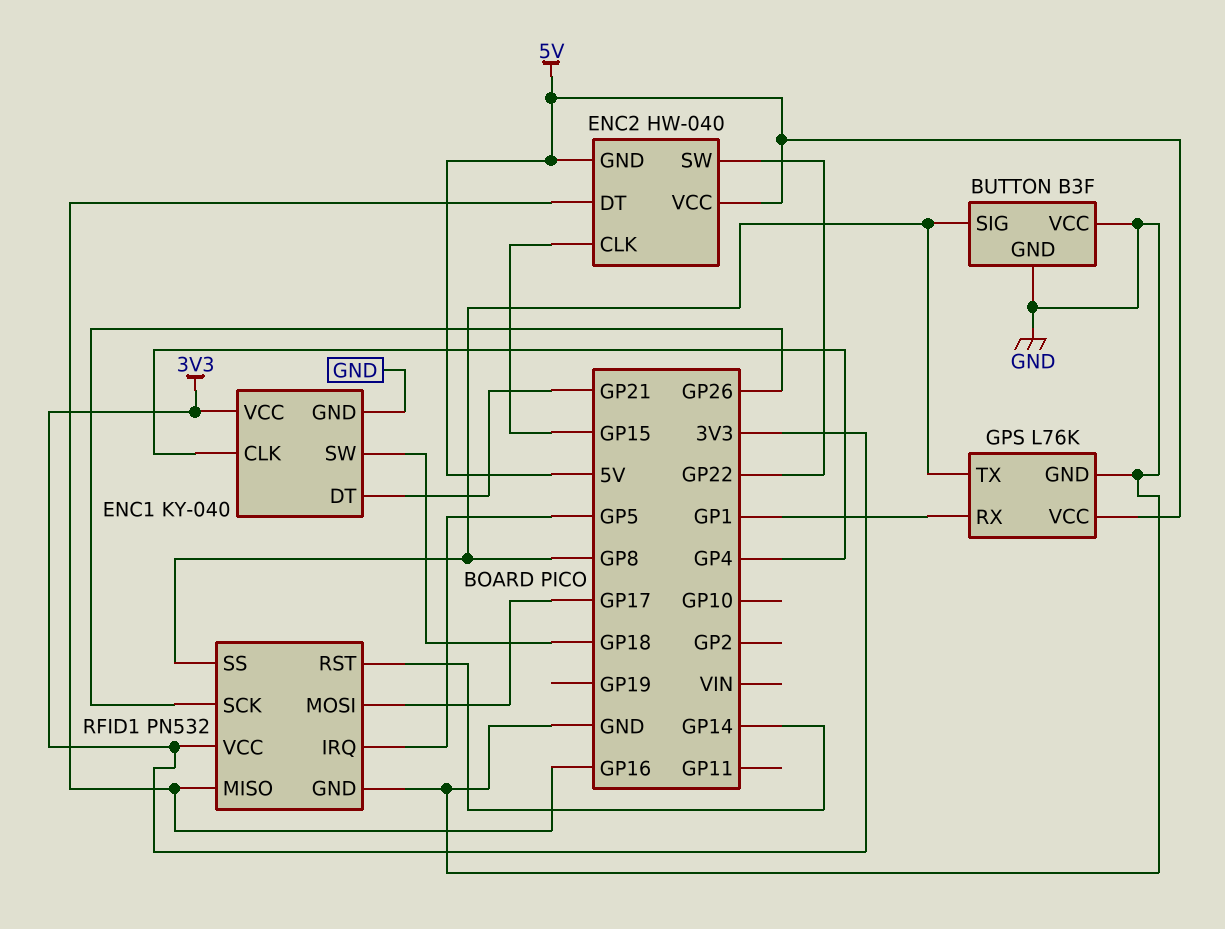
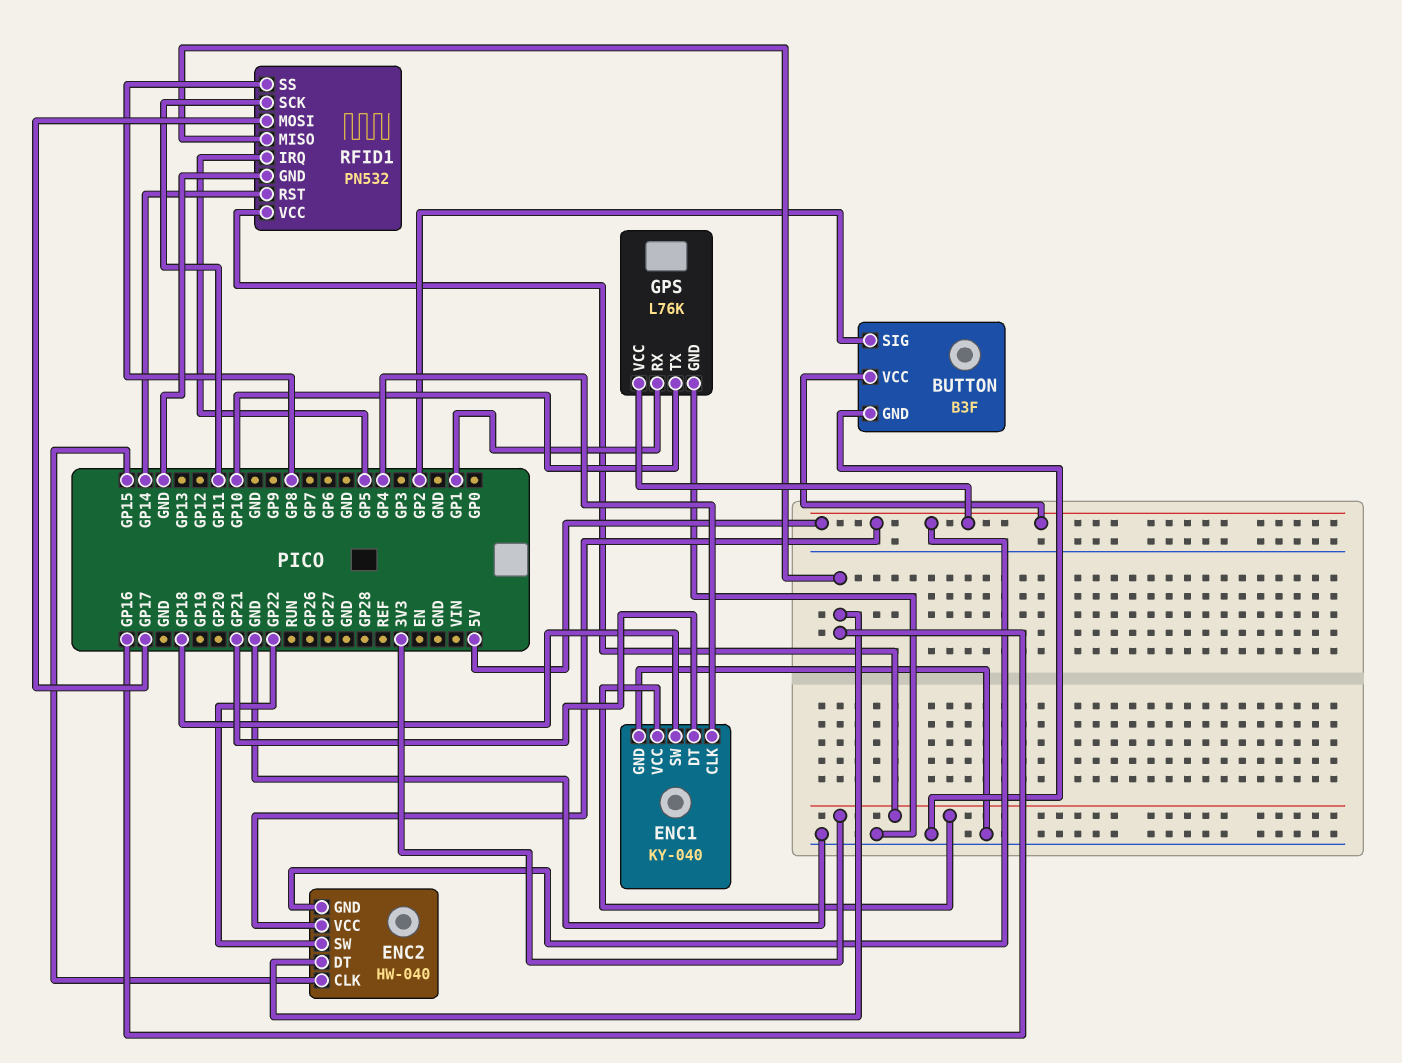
BUTTON pin SIG: GP8 -> GP2
BUTTON pin VCC: GND -> 5V
GPS pin TX: GP8 -> GP10
RFID1 pin SCK: GP26 -> GP11

